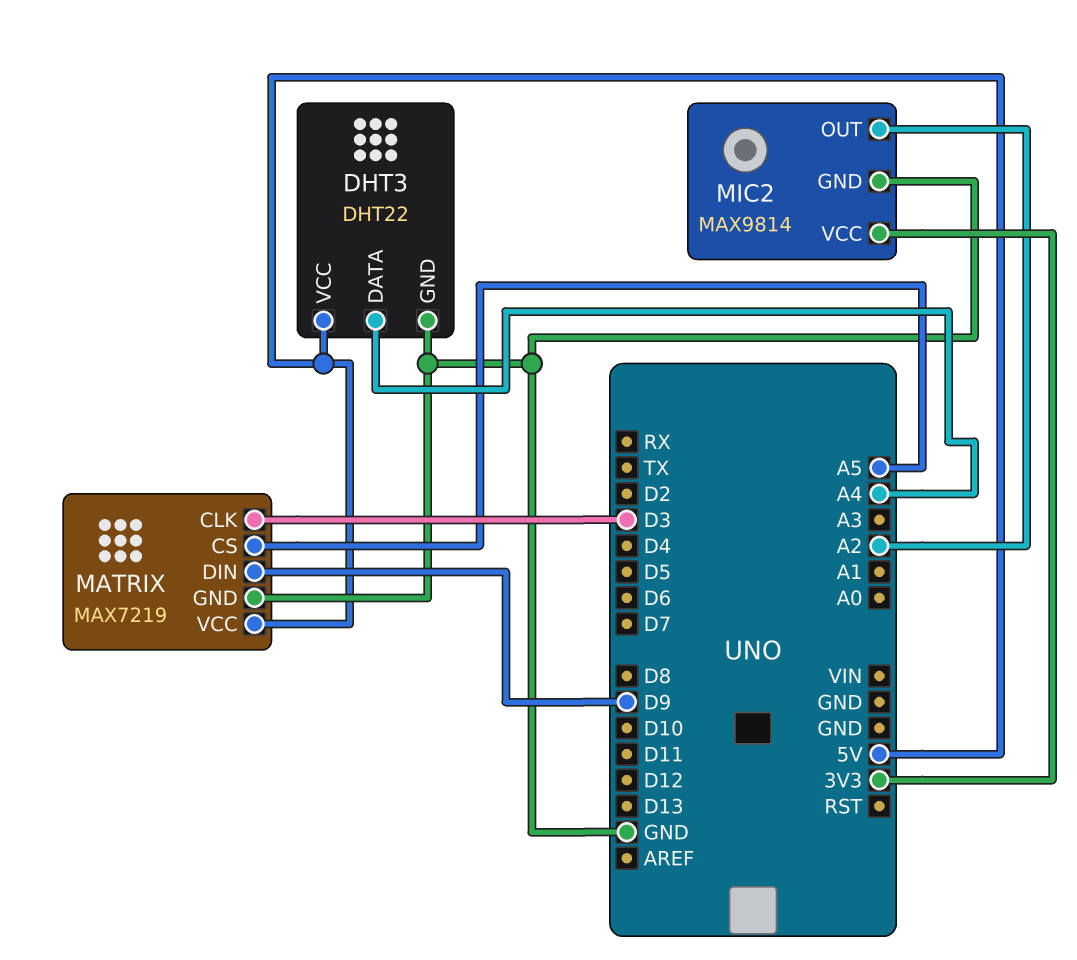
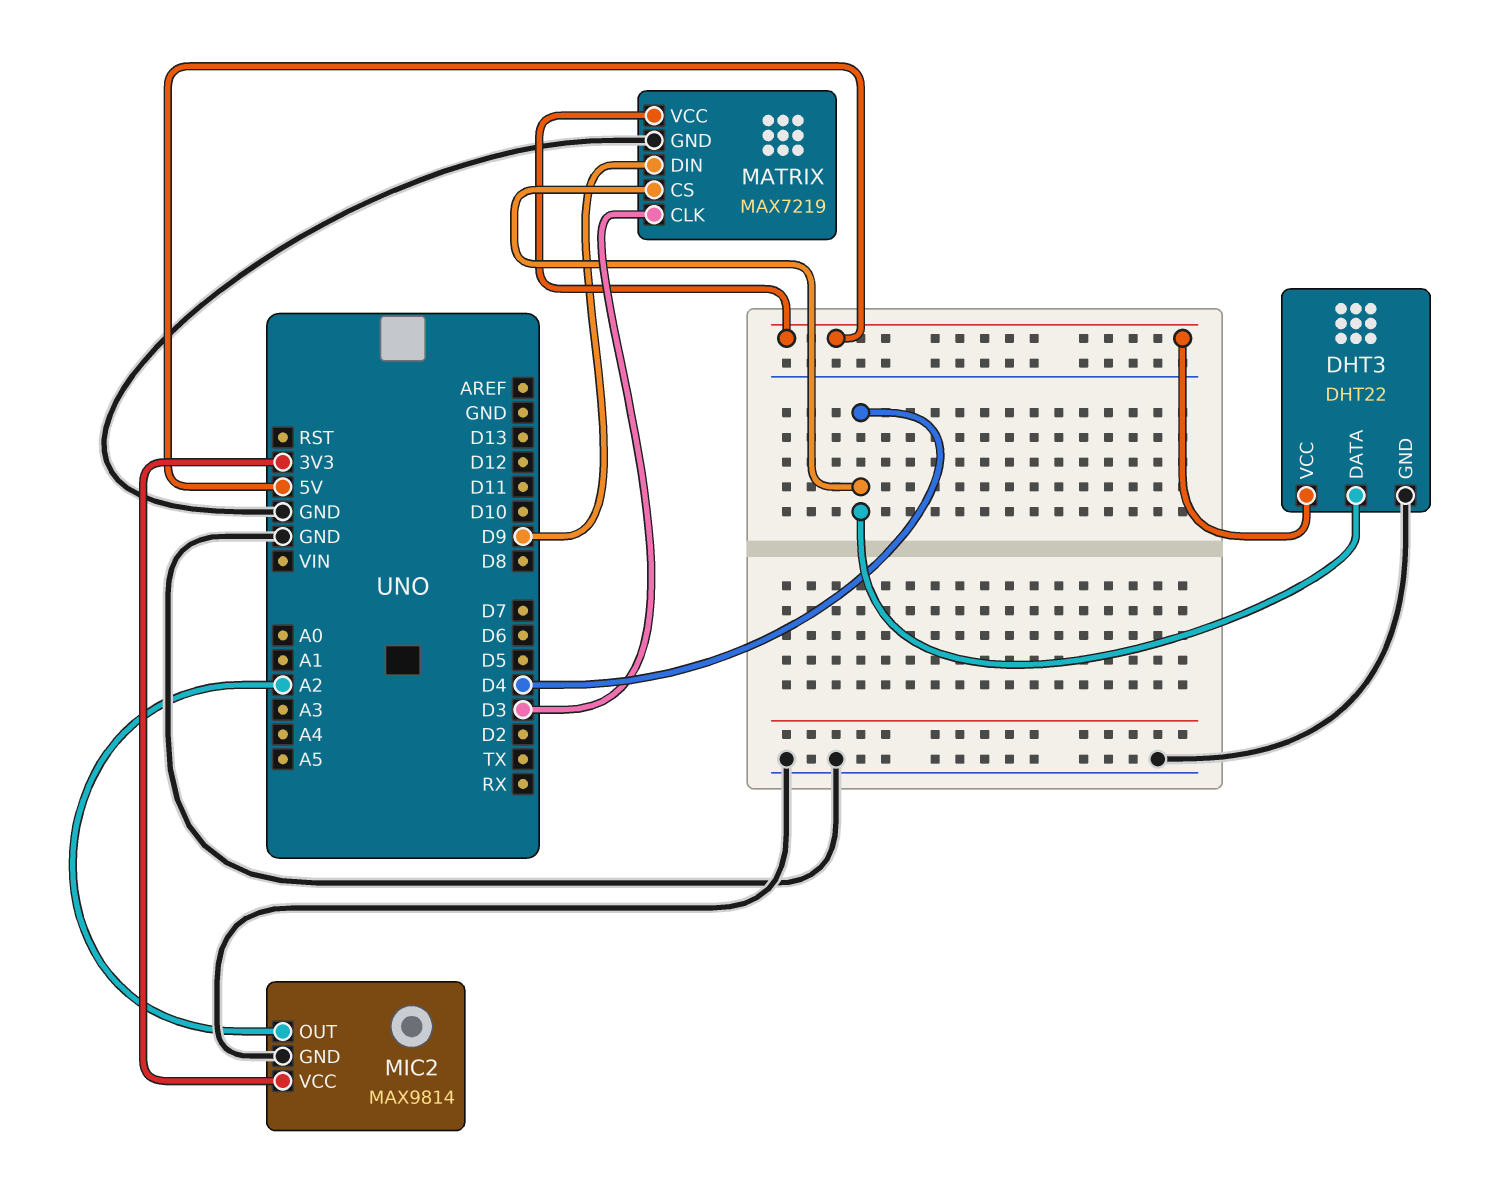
DHT3 pin DATA: A4 -> D4
MATRIX pin CS: A5 -> D4

